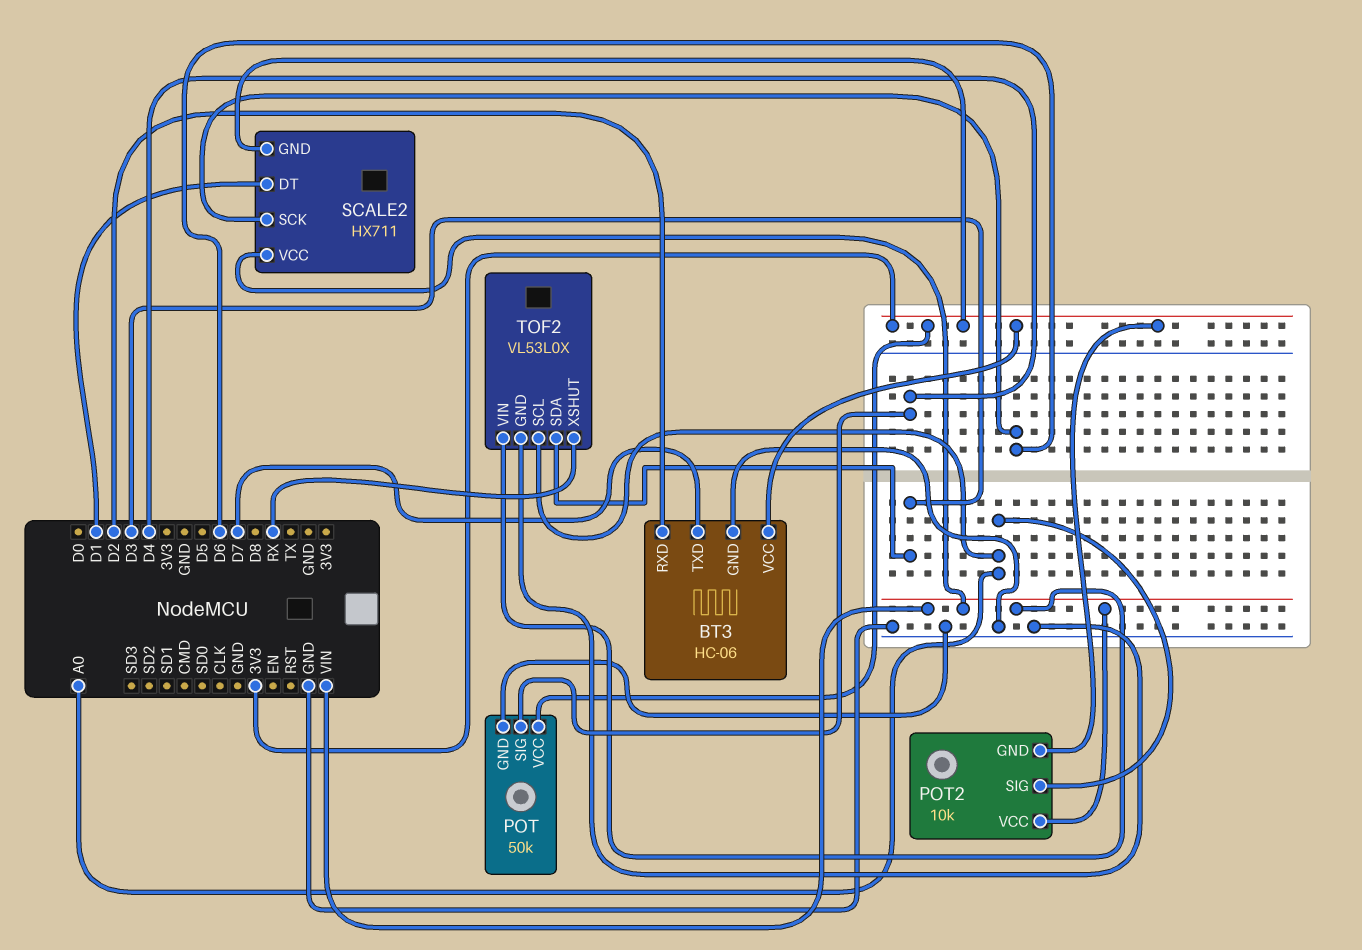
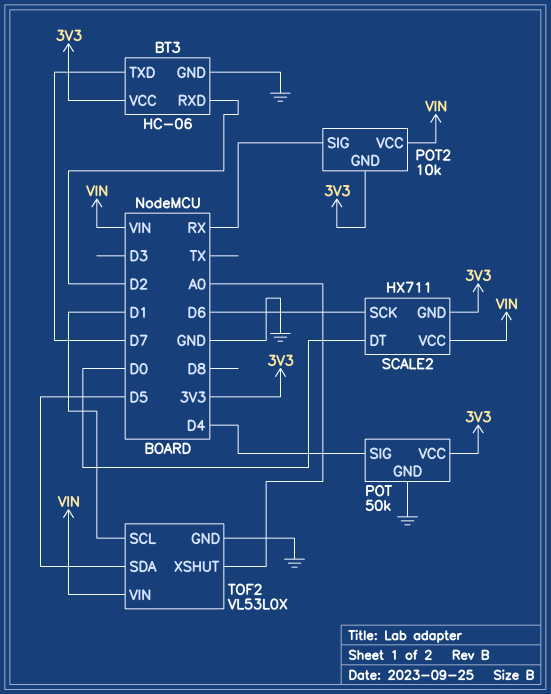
POT2 pin SIG: A0 -> RX
SCALE2 pin DT: D1 -> D0
TOF2 pin SCL: A0 -> D1
TOF2 pin SDA: D3 -> D5
TOF2 pin XSHUT: RX -> A0

